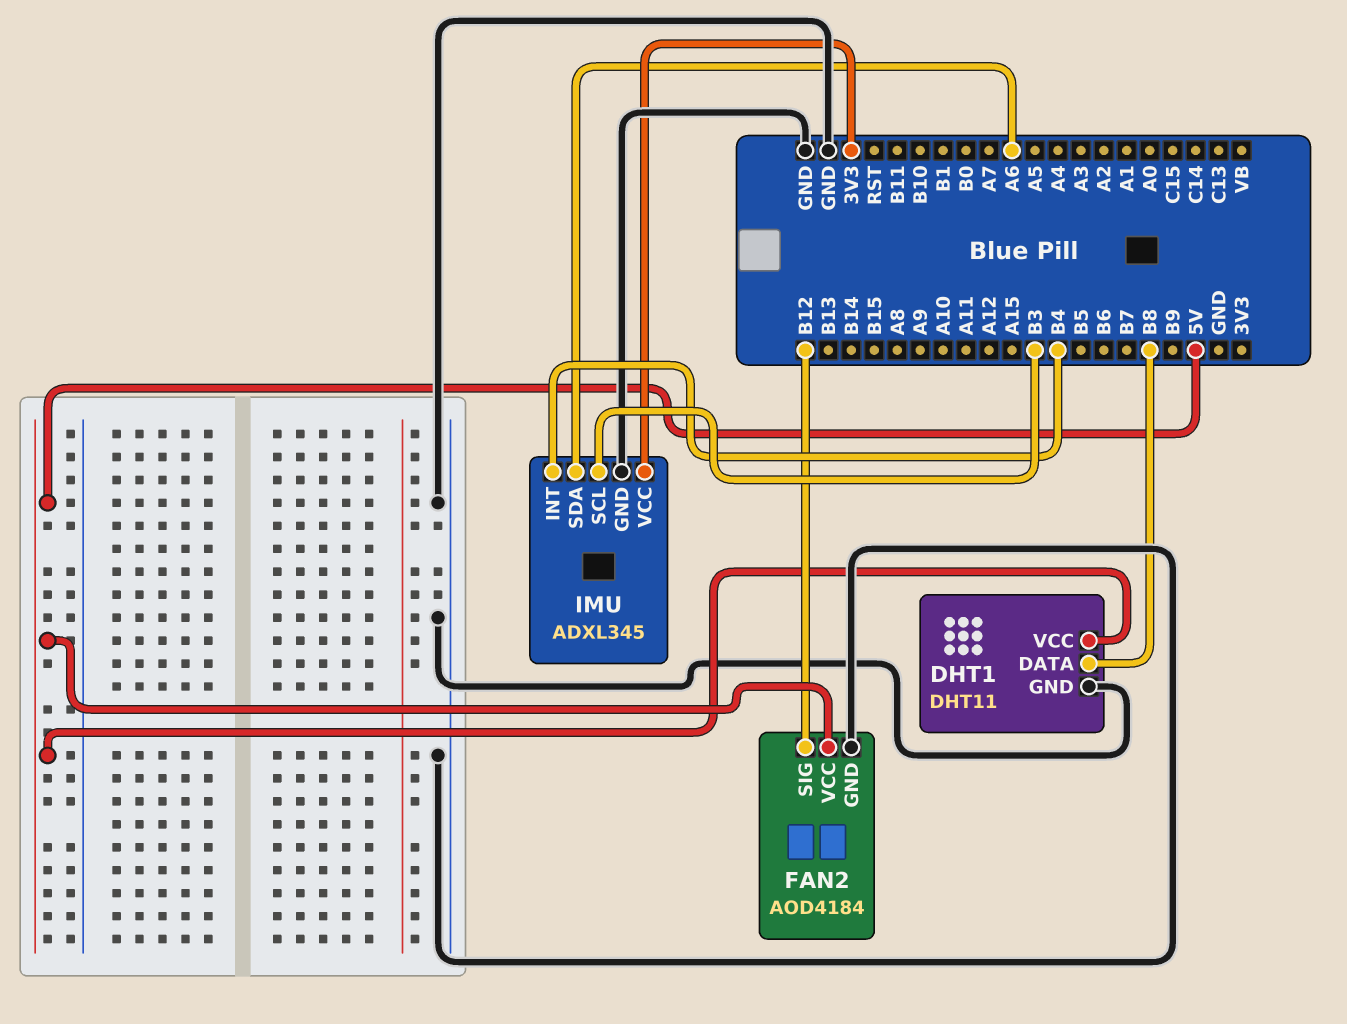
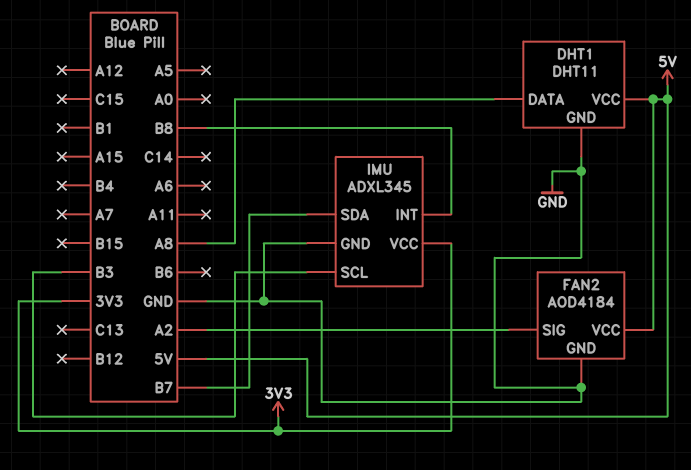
DHT1 pin DATA: B8 -> A8
FAN2 pin SIG: B12 -> A2
IMU pin INT: B4 -> B8
IMU pin SDA: A6 -> B7

